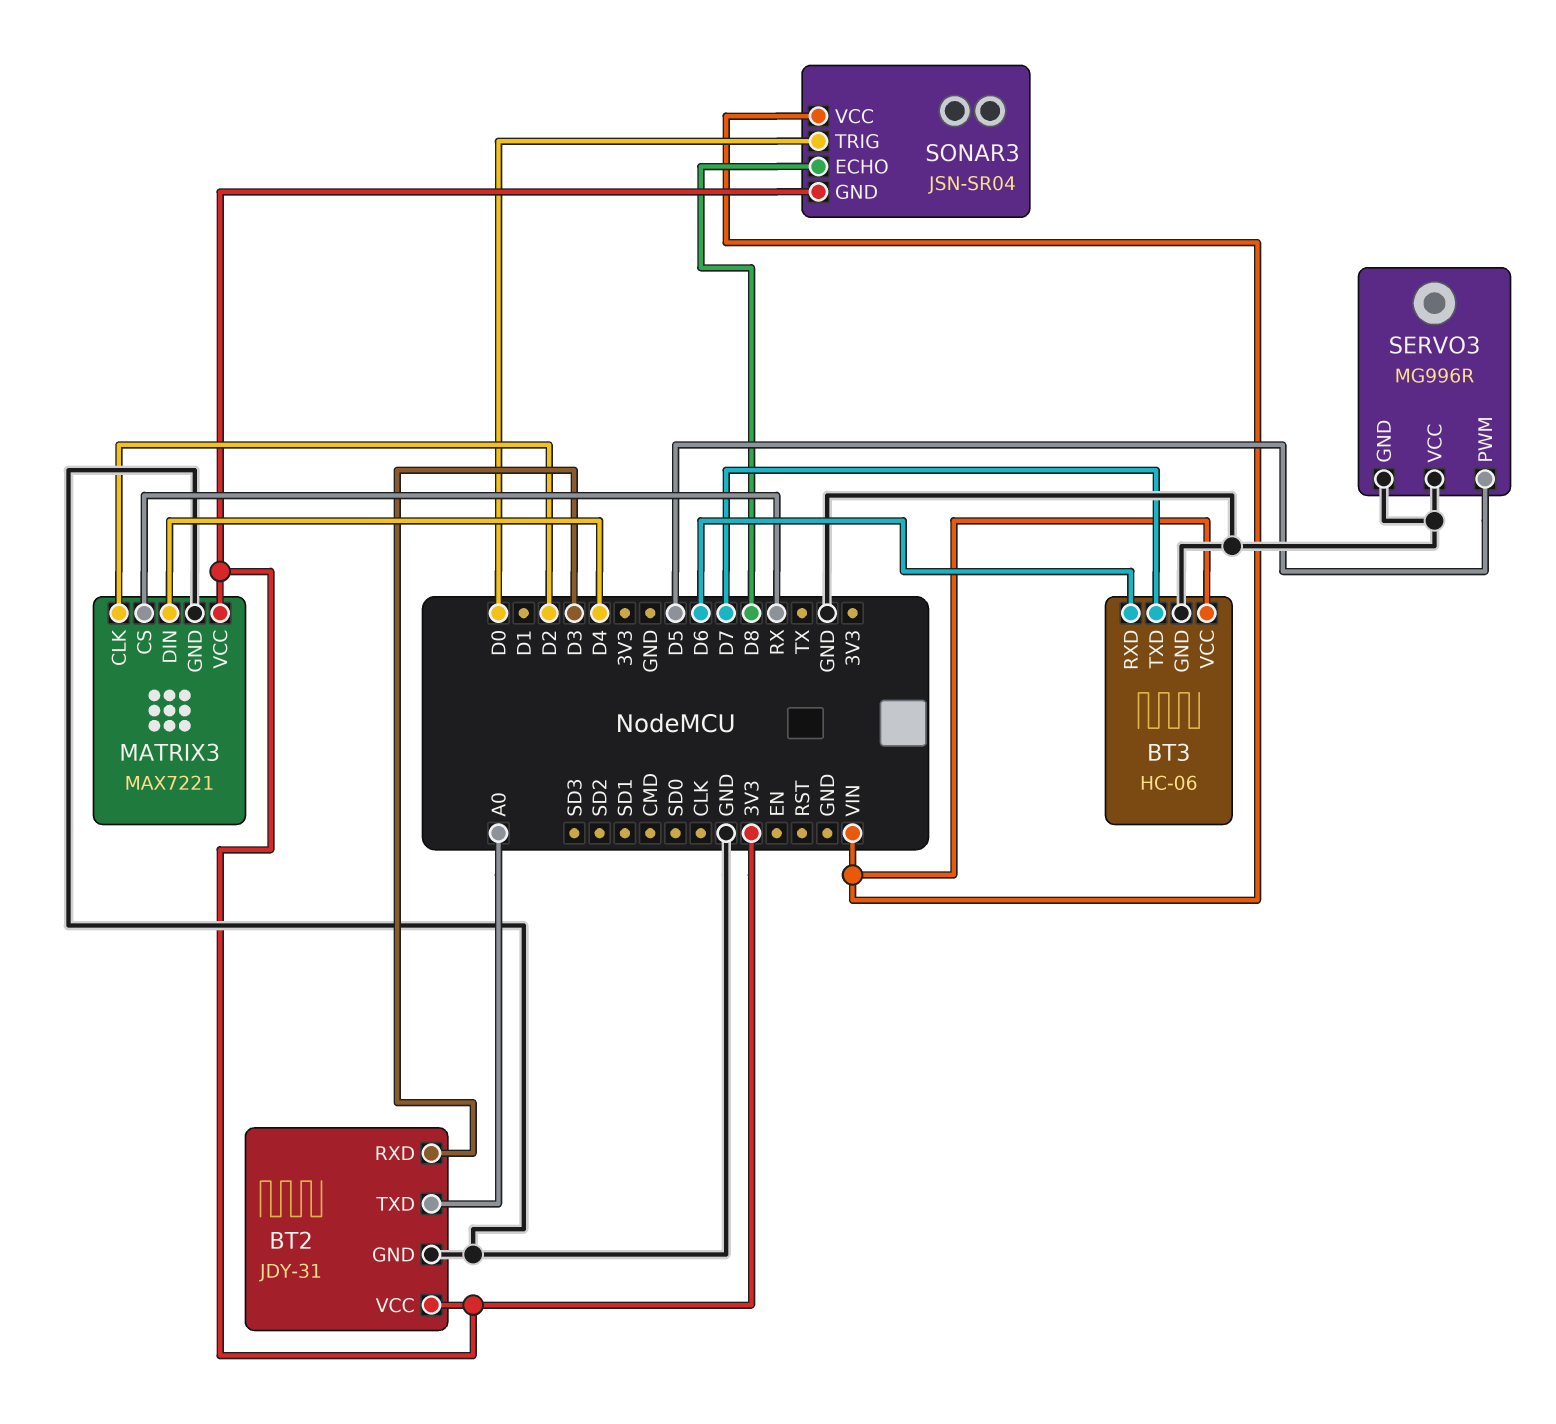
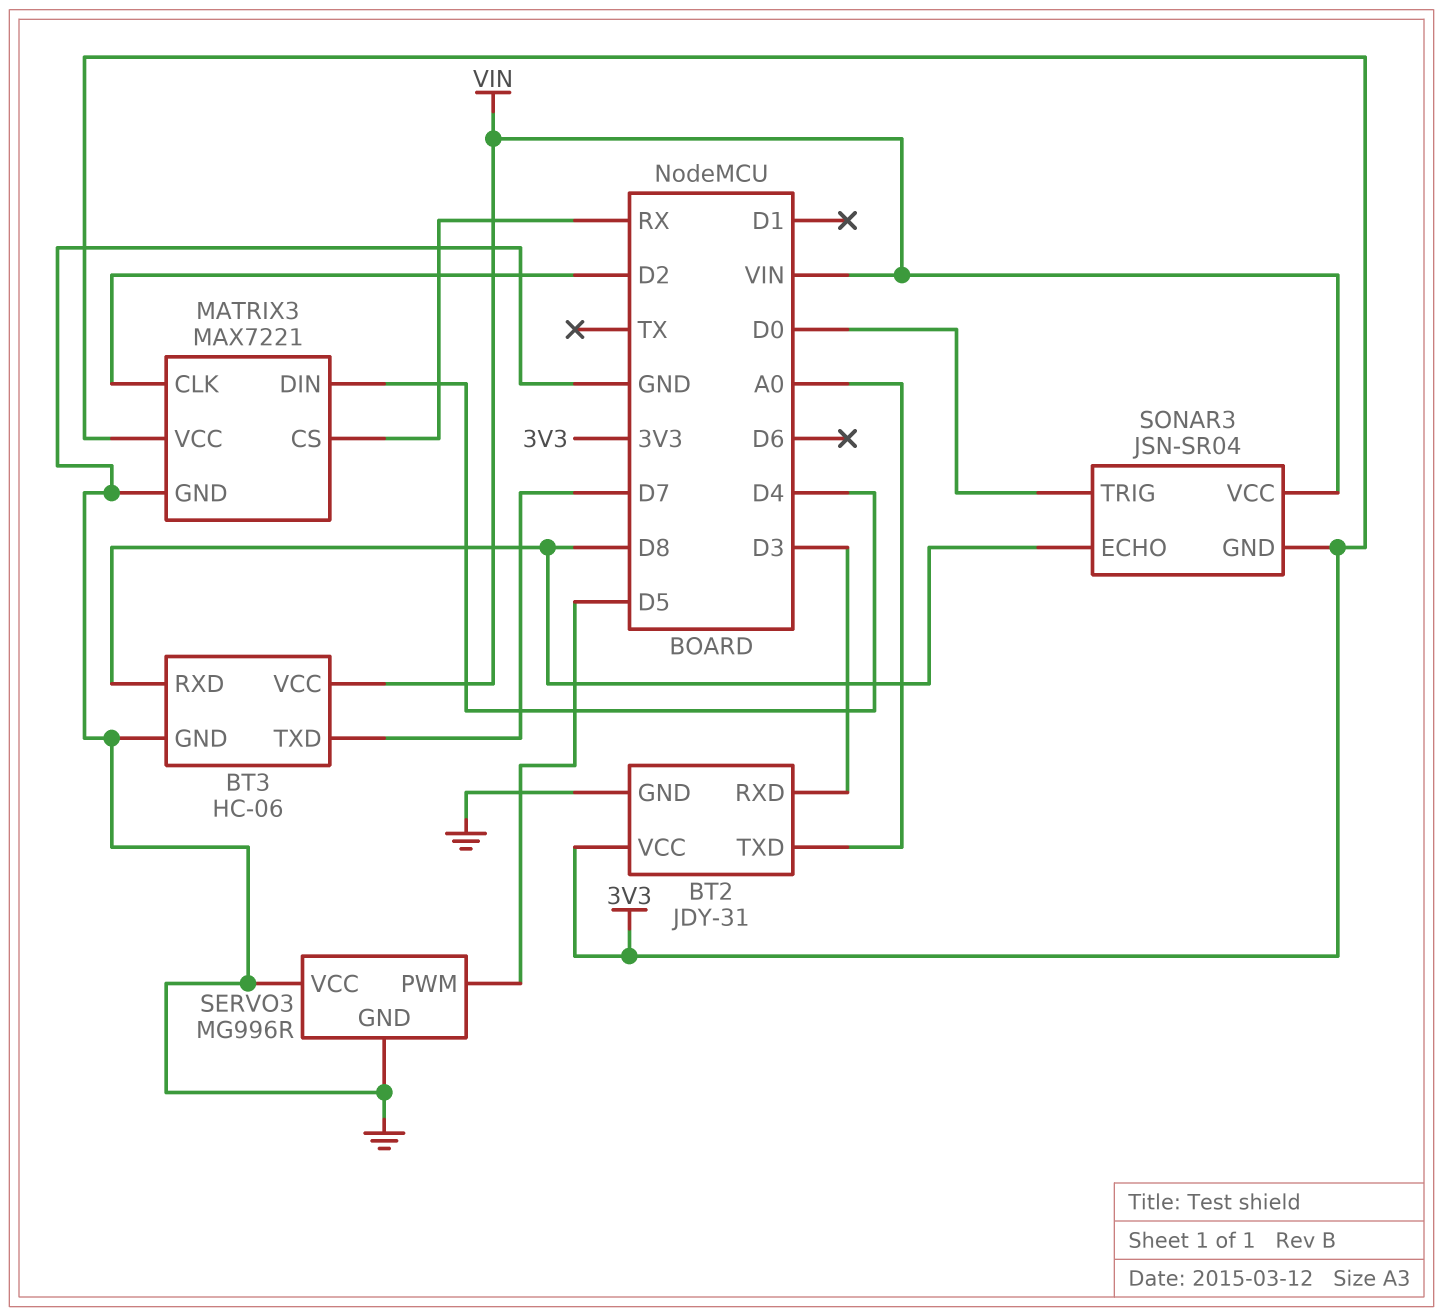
BT3 pin RXD: D6 -> D8

